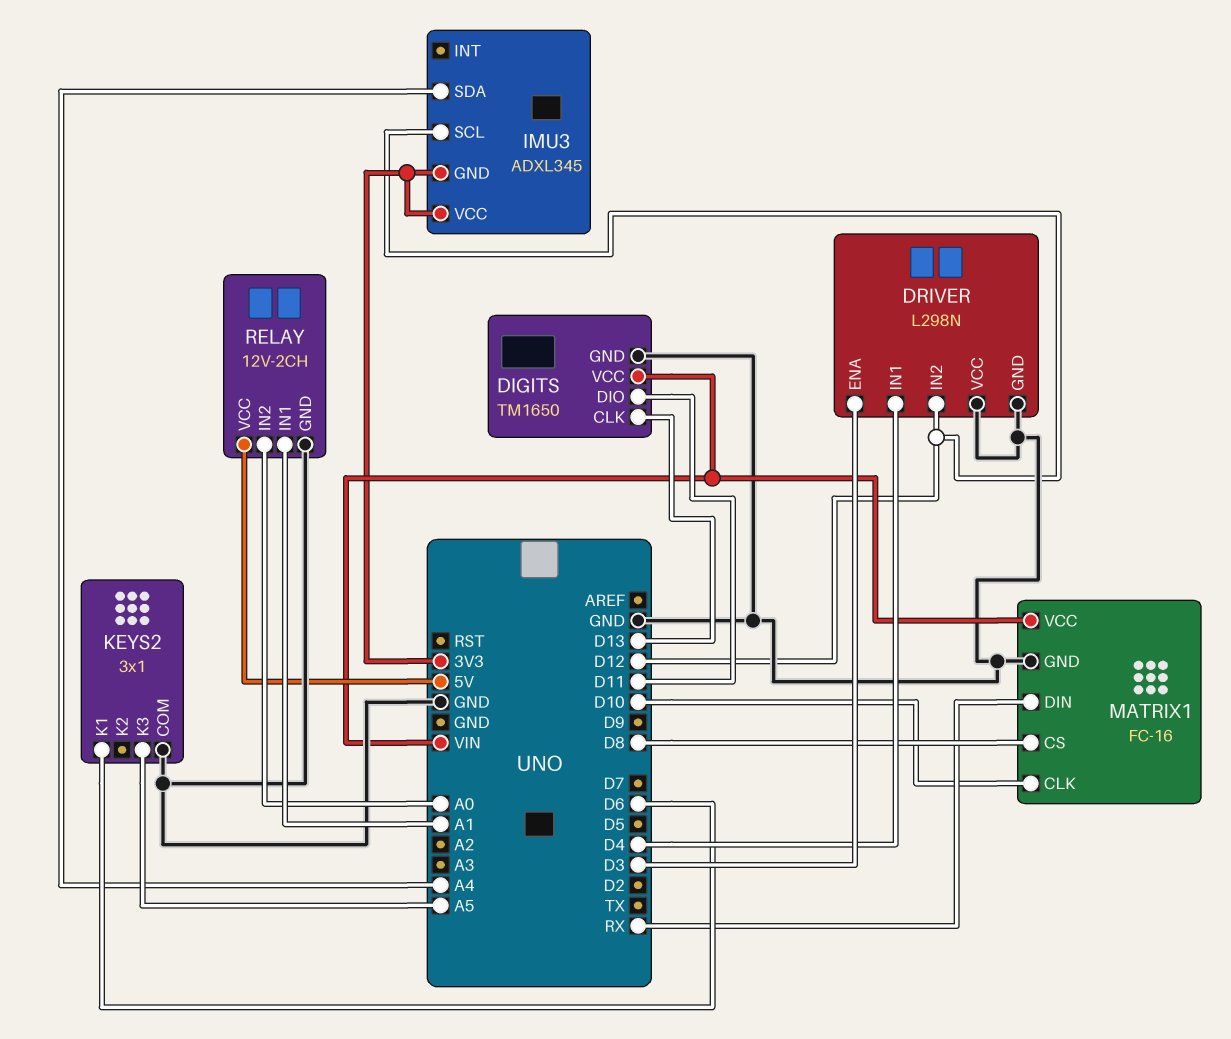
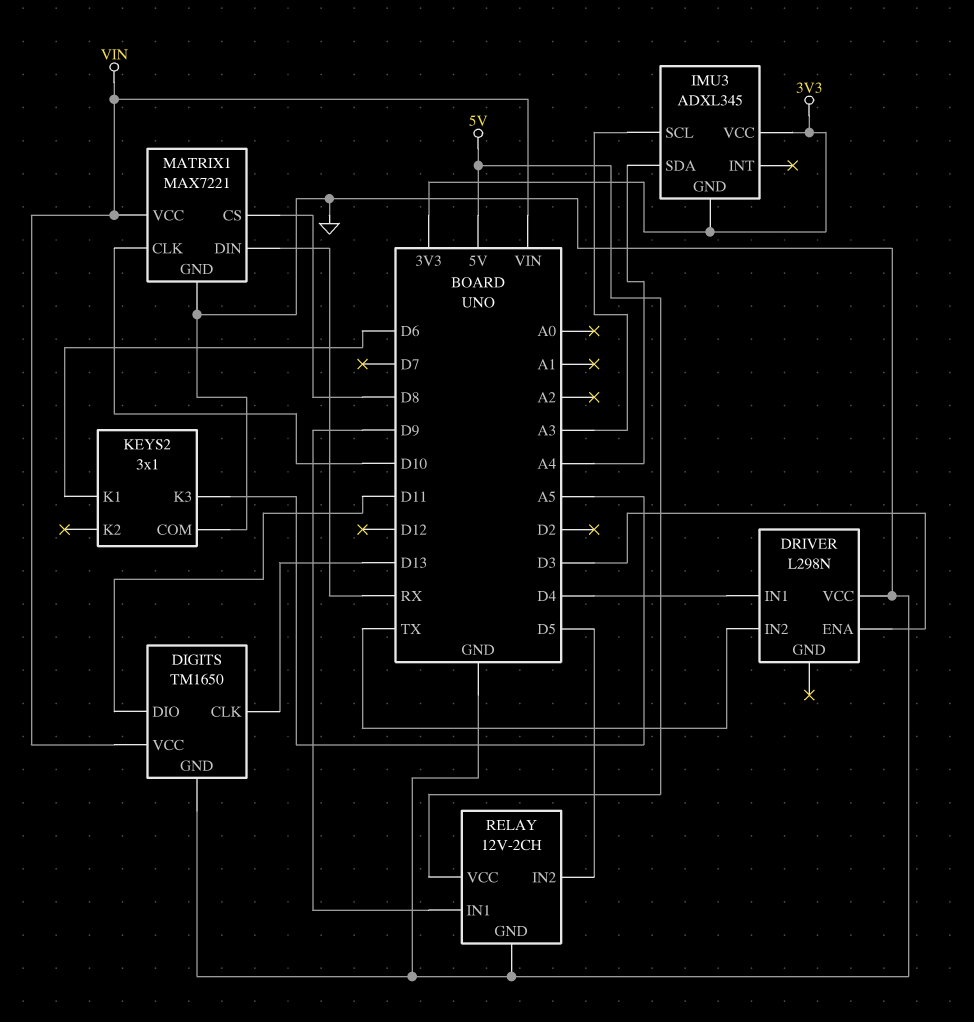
DRIVER pin GND: GND -> none
DRIVER pin IN2: D12 -> TX
IMU3 pin SCL: D12 -> A3
MATRIX1: FC-16 -> MAX7221
RELAY pin IN1: A1 -> D9
RELAY pin IN2: A0 -> D5

